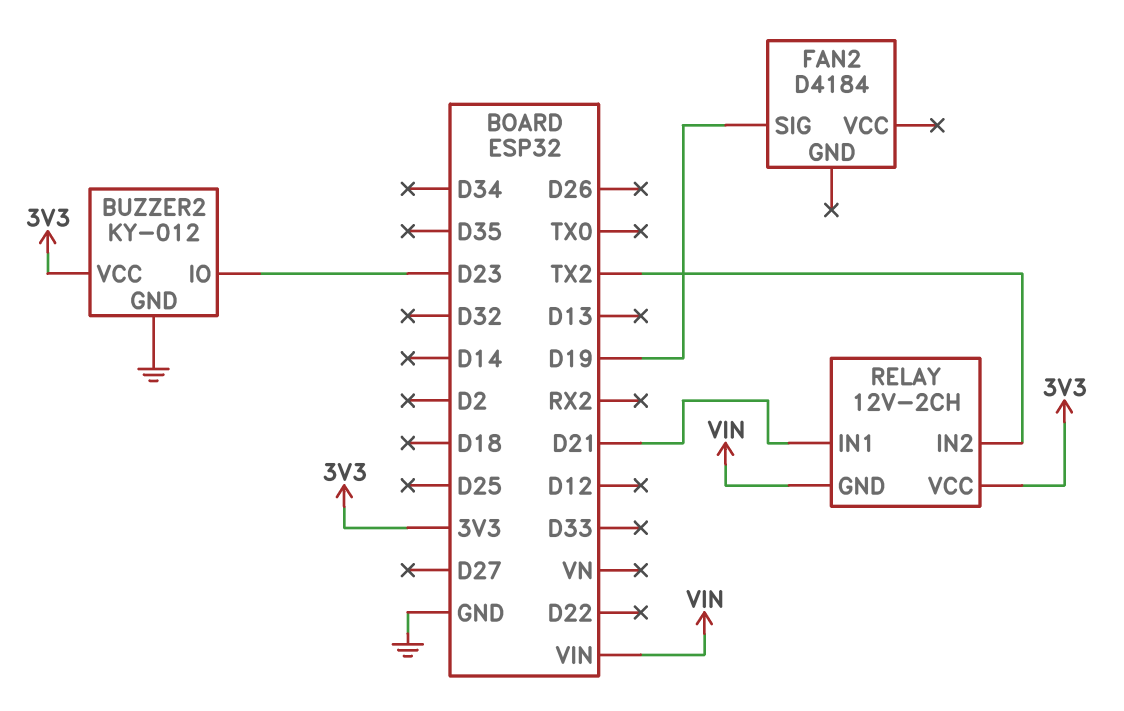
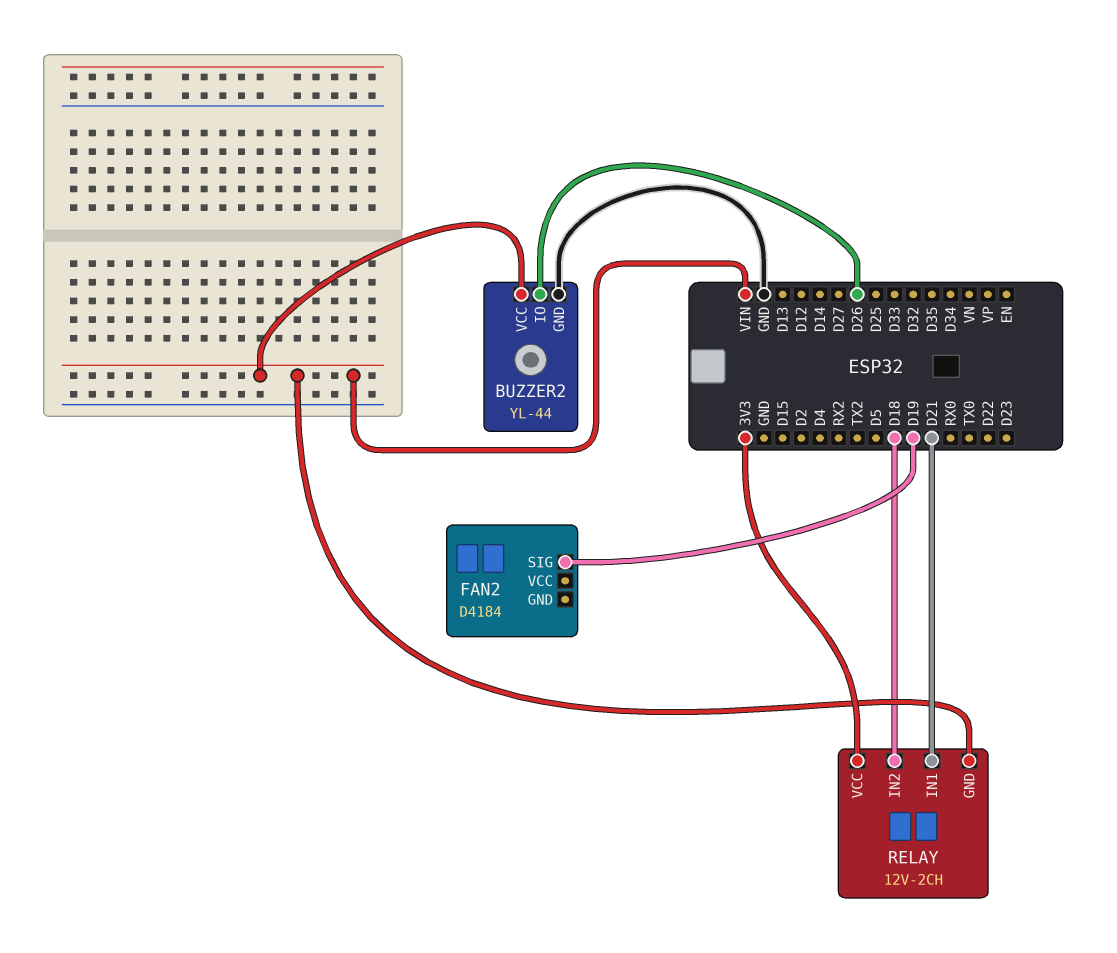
BUZZER2: KY-012 -> YL-44
BUZZER2 pin IO: D23 -> D26
BUZZER2 pin VCC: 3V3 -> VIN
RELAY pin IN2: TX2 -> D18

